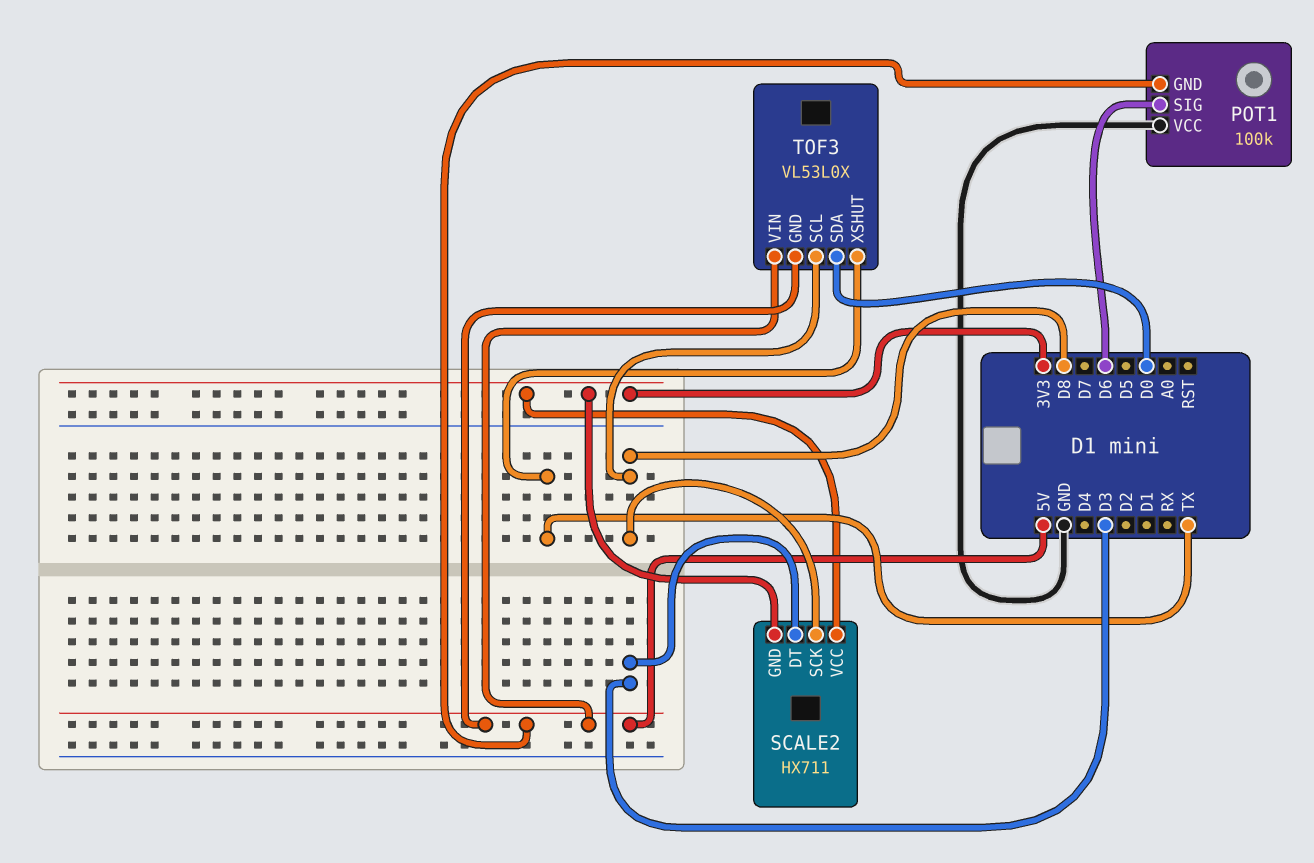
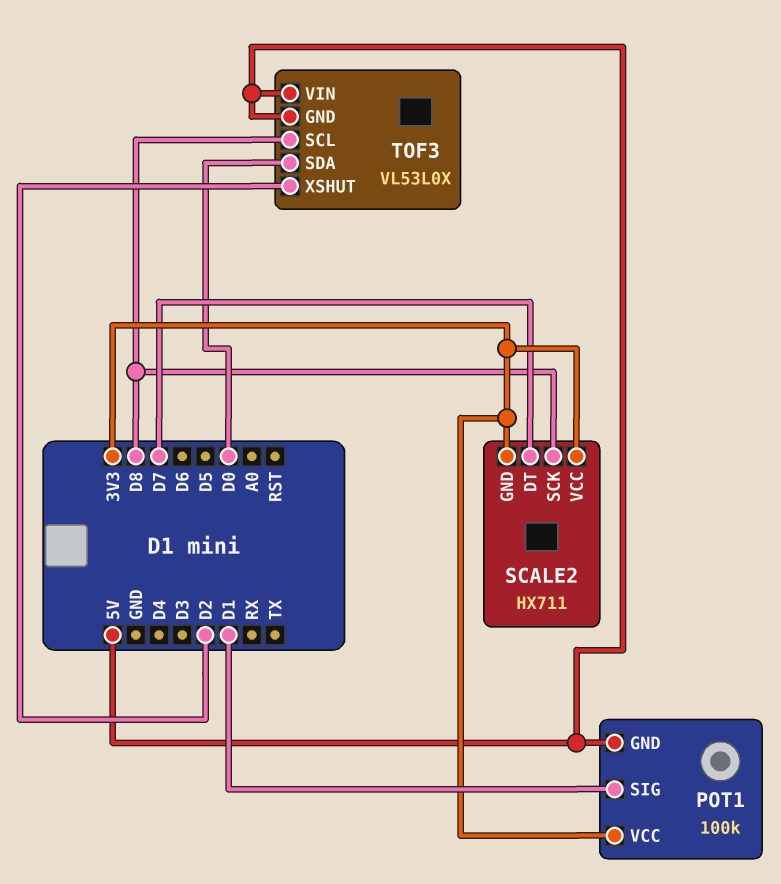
POT1 pin SIG: D6 -> D1
POT1 pin VCC: GND -> 3V3
SCALE2 pin DT: D3 -> D7
TOF3 pin XSHUT: TX -> D2

